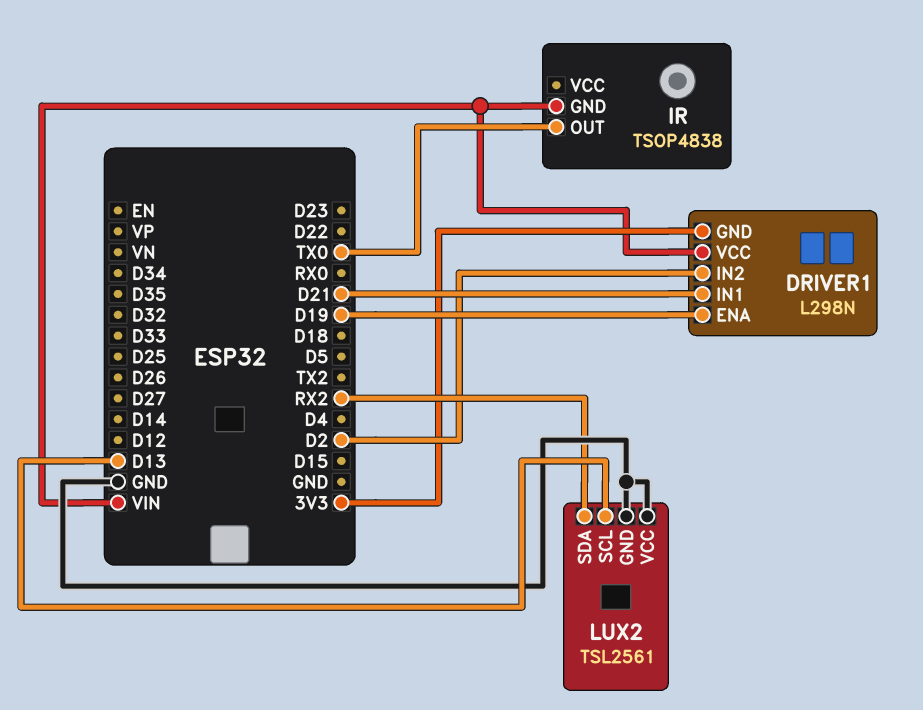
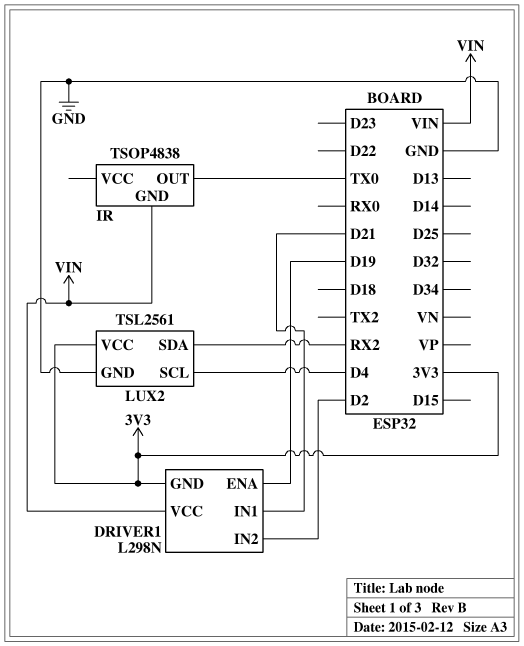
LUX2 pin SCL: D13 -> D4
LUX2 pin VCC: GND -> 3V3

